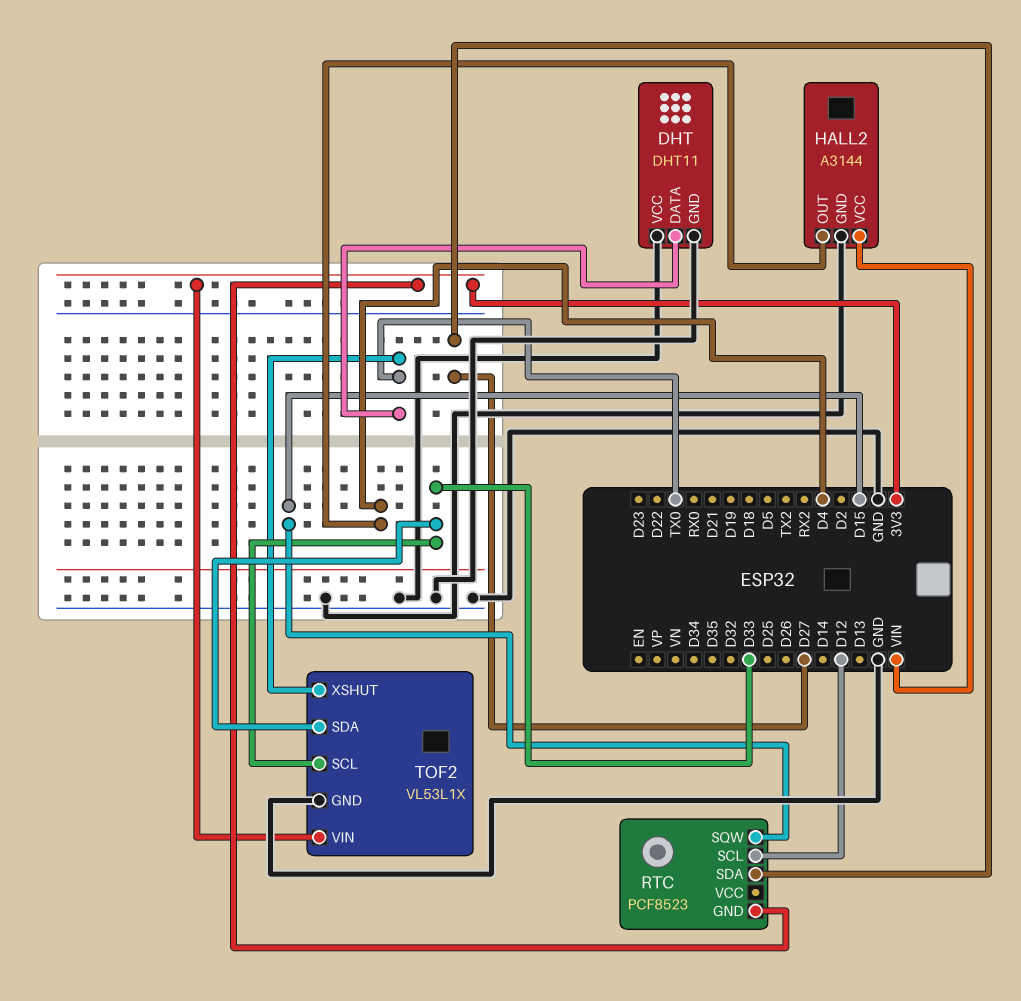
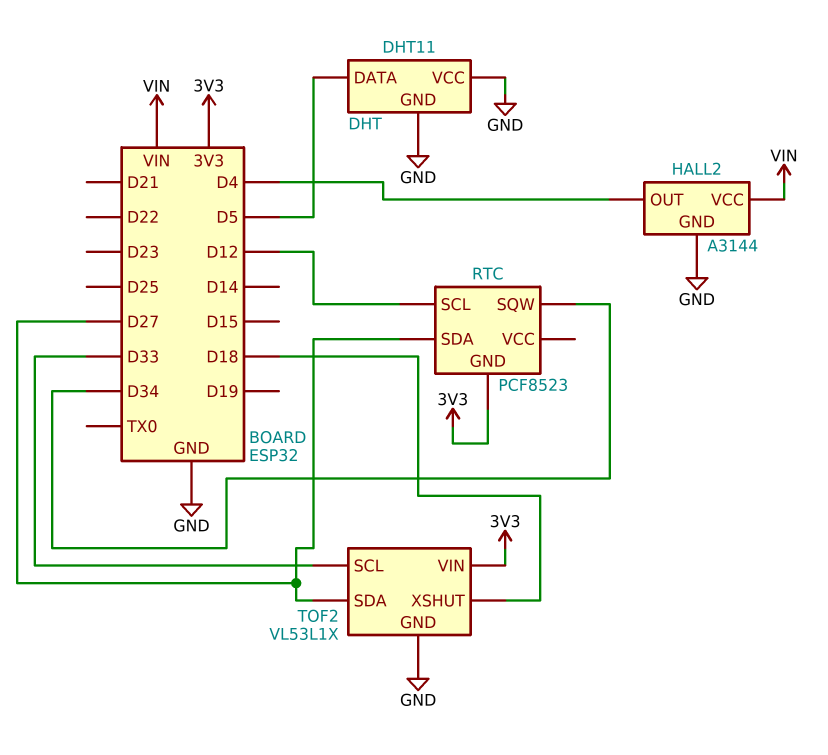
DHT pin DATA: TX0 -> D5
RTC pin SQW: D15 -> D34
TOF2 pin SDA: D33 -> D27
TOF2 pin XSHUT: TX0 -> D18

